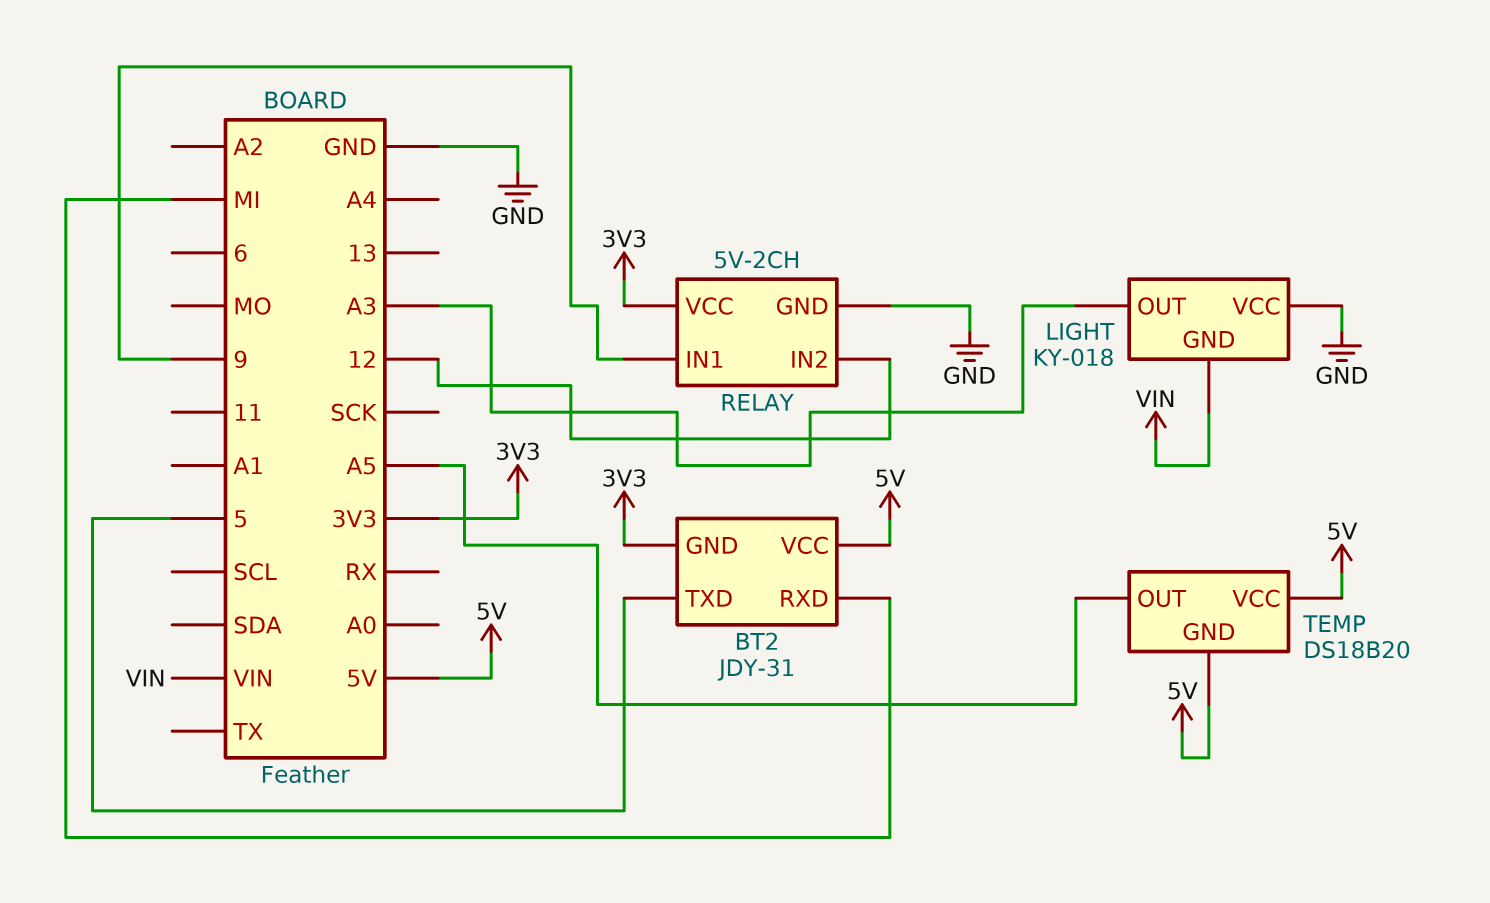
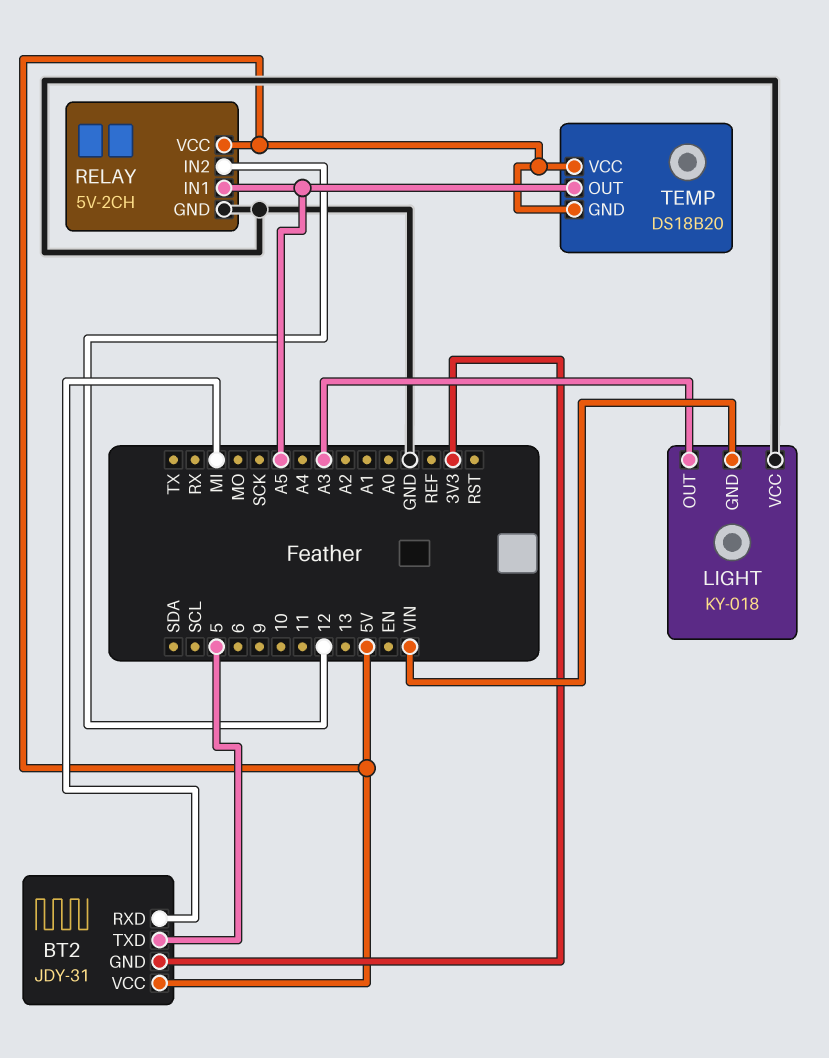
RELAY pin IN1: 9 -> A5
RELAY pin VCC: 3V3 -> 5V

